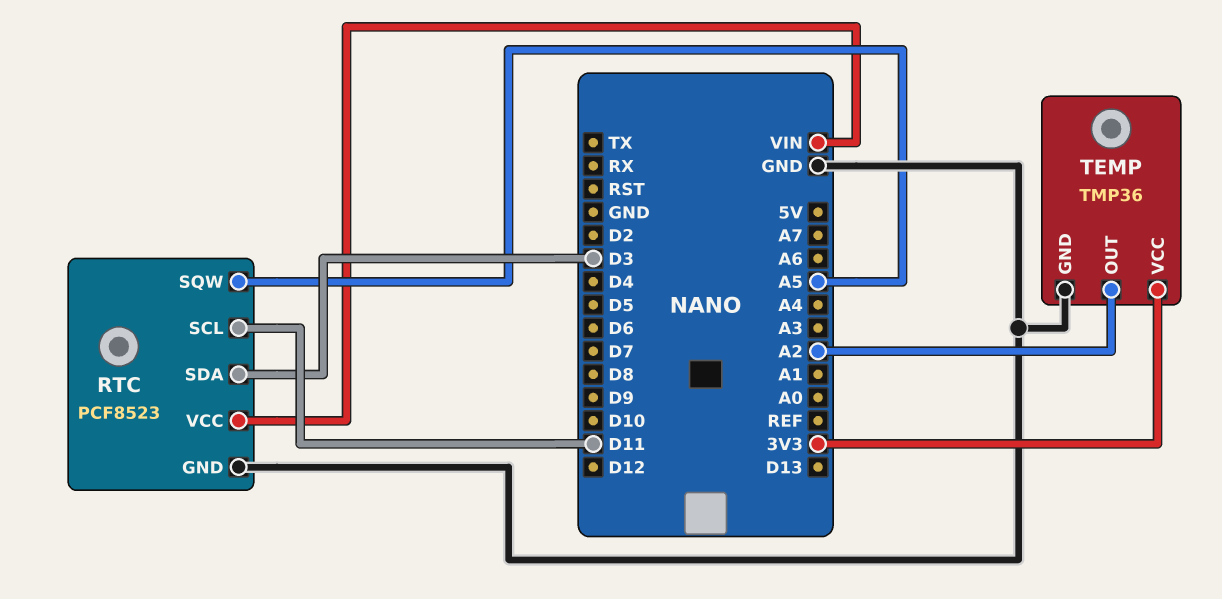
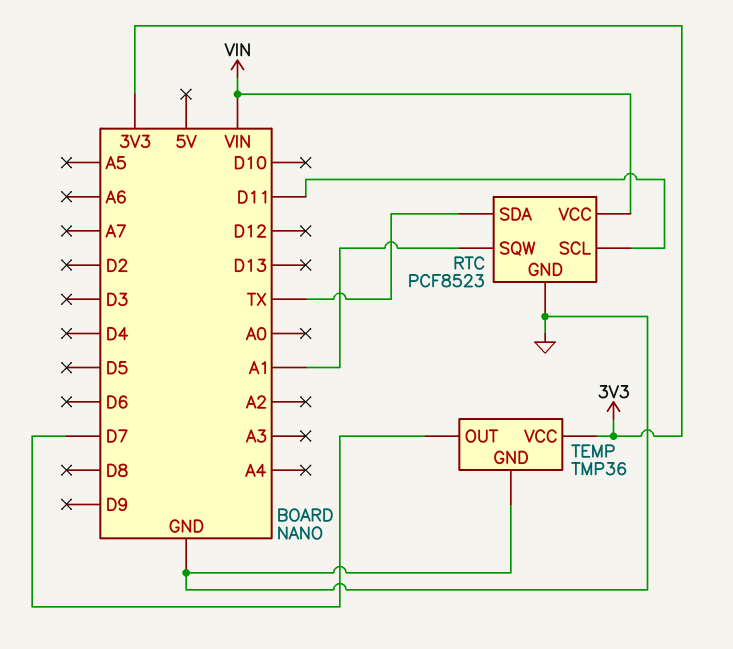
RTC pin SDA: D3 -> TX
RTC pin SQW: A5 -> A1
TEMP pin OUT: A2 -> D7

